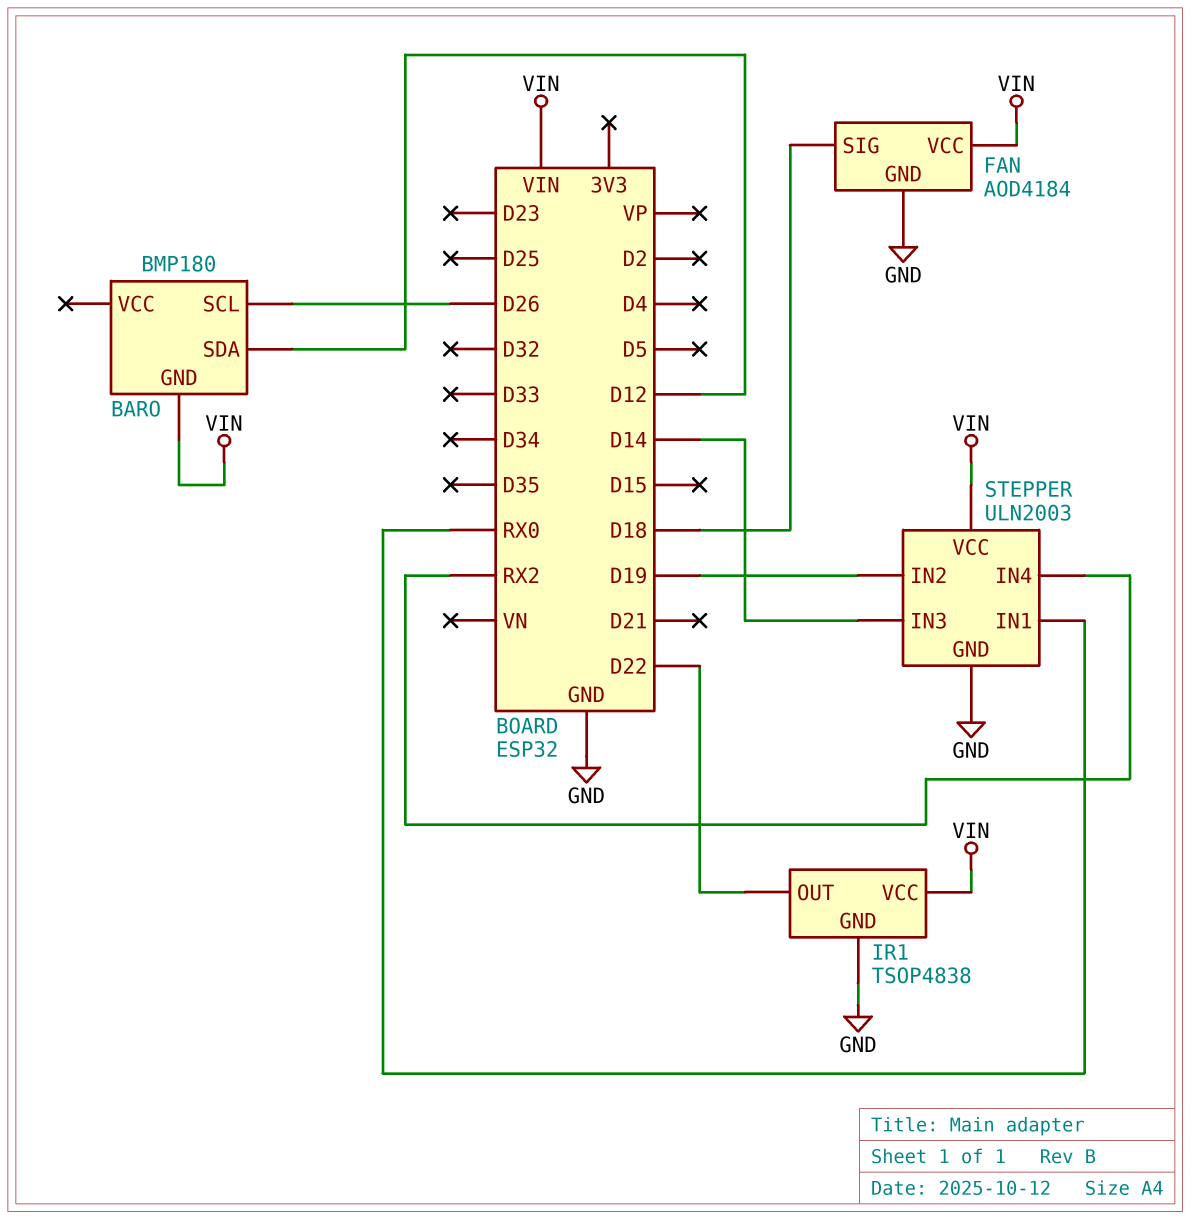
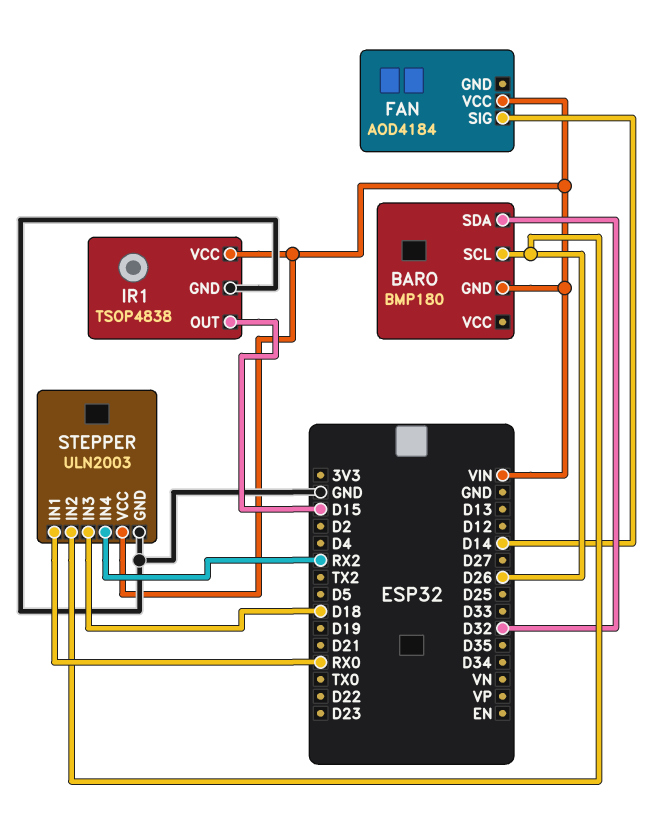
BARO pin SDA: D12 -> D32
FAN pin GND: GND -> none
FAN pin SIG: D18 -> D14
IR1 pin OUT: D22 -> D15
STEPPER pin IN2: D19 -> D26
STEPPER pin IN3: D14 -> D18

